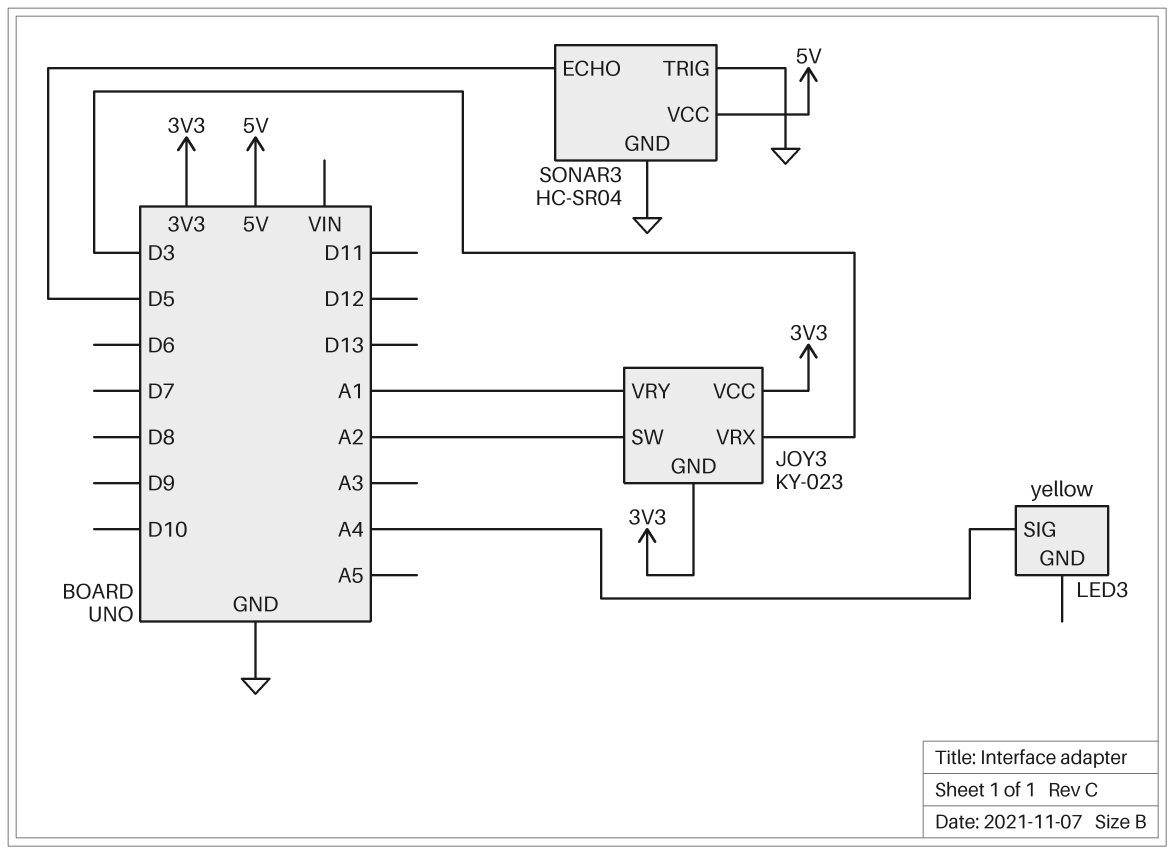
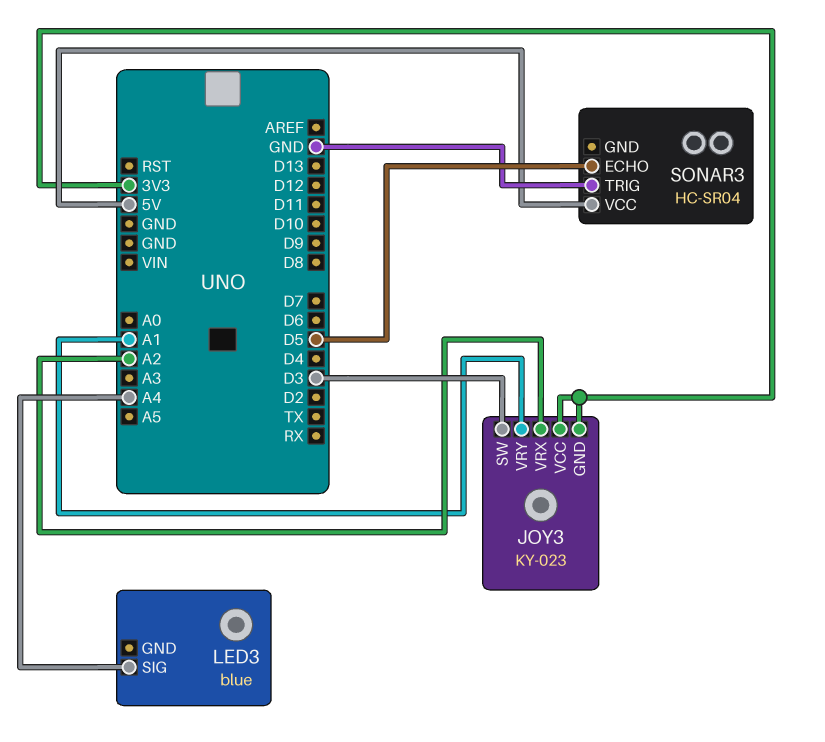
JOY3 pin SW: A2 -> D3
JOY3 pin VRX: D3 -> A2
LED3: yellow -> blue
SONAR3 pin GND: GND -> none

